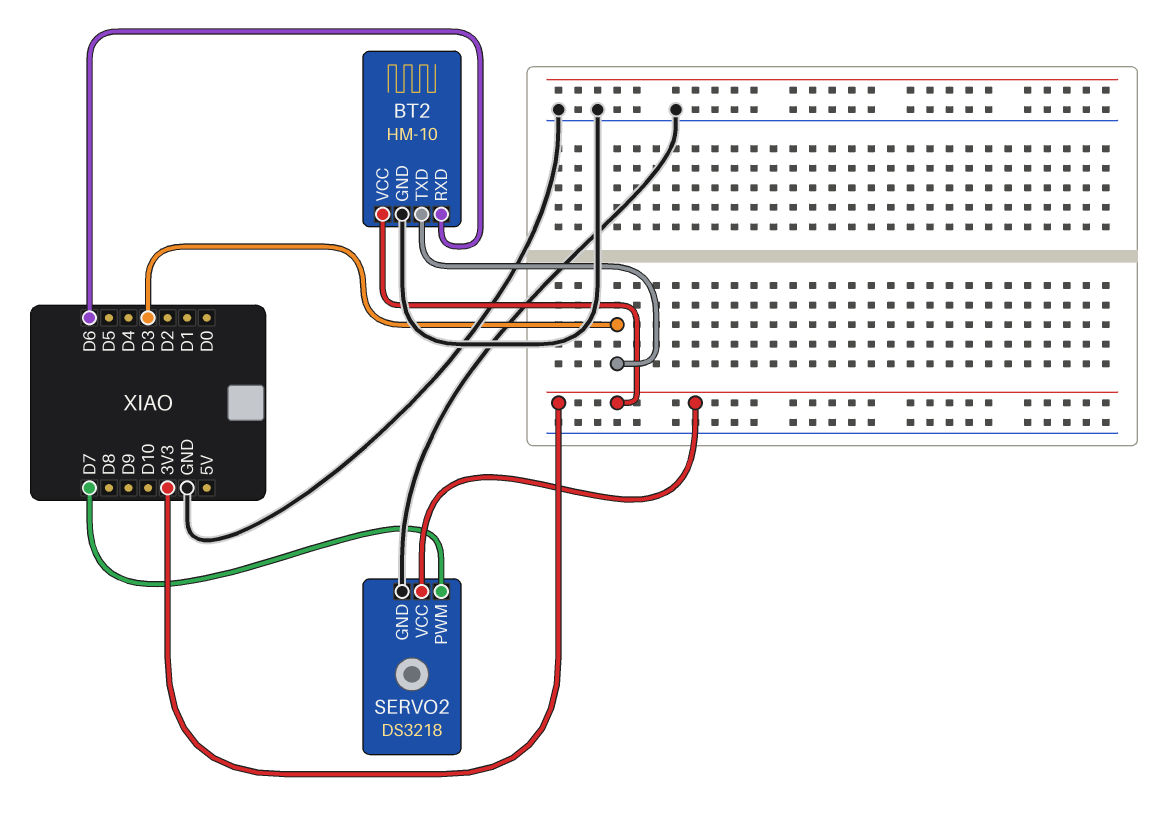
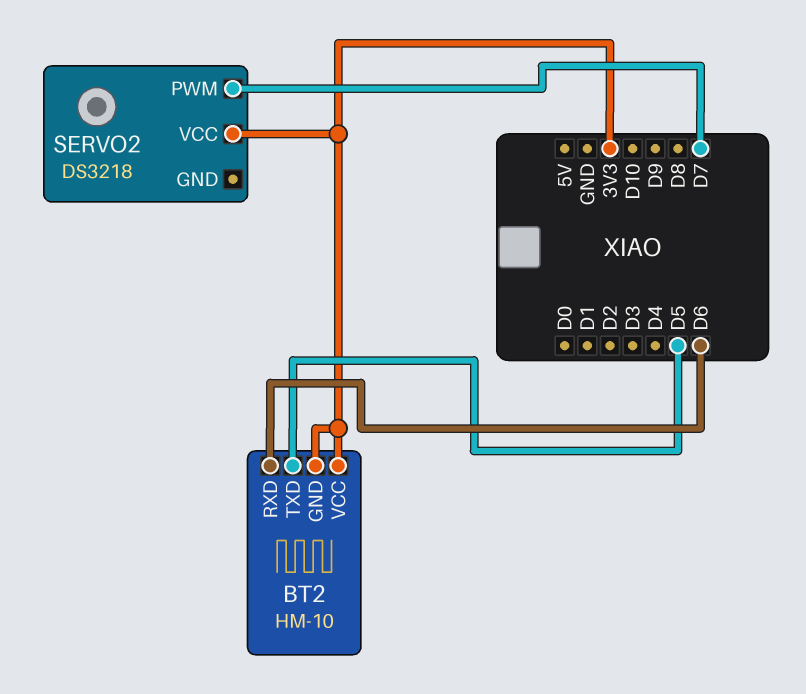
BT2 pin GND: GND -> 3V3
BT2 pin TXD: D3 -> D5
SERVO2 pin GND: GND -> none

